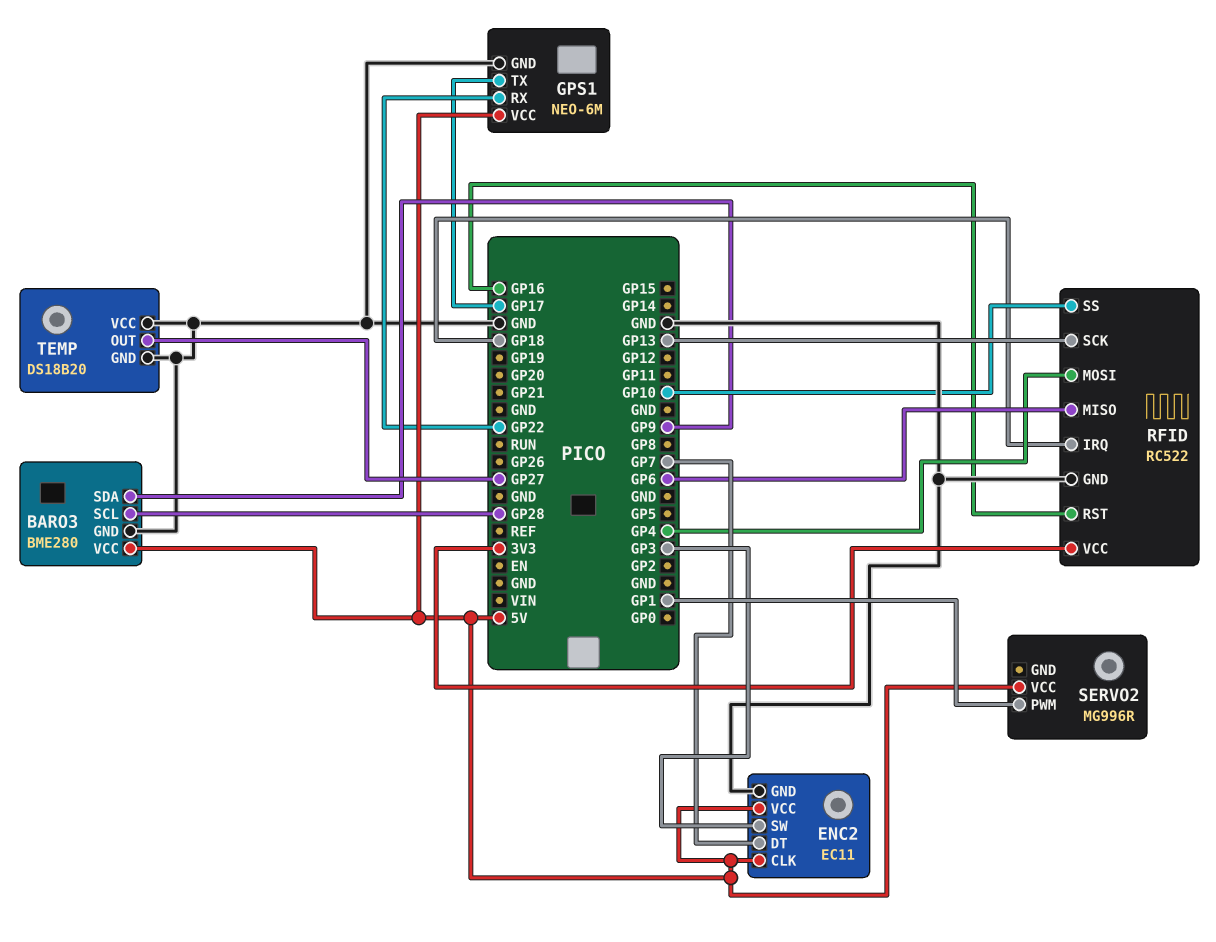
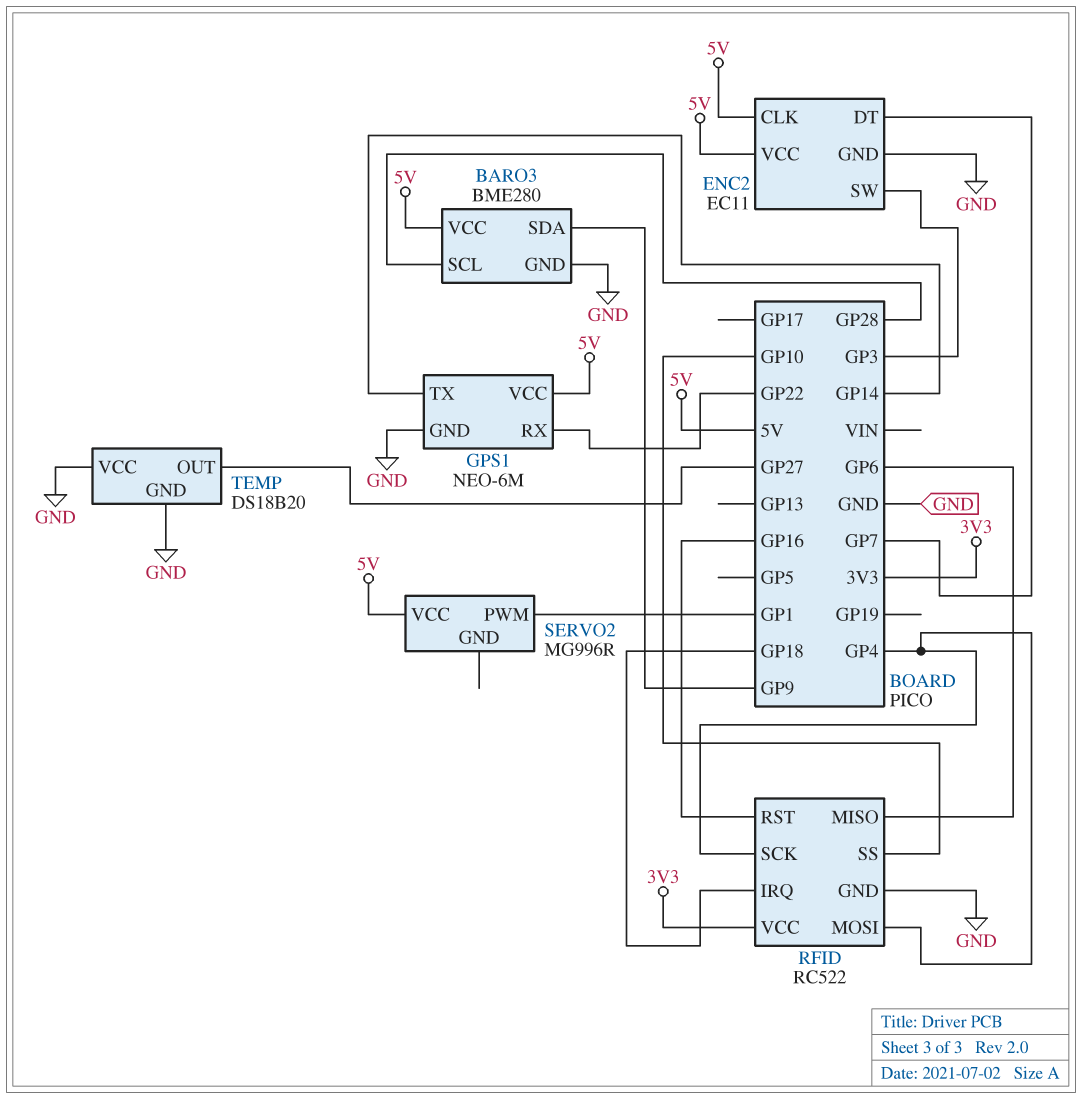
GPS1 pin TX: GP17 -> GP14
RFID pin SCK: GP13 -> GP4

